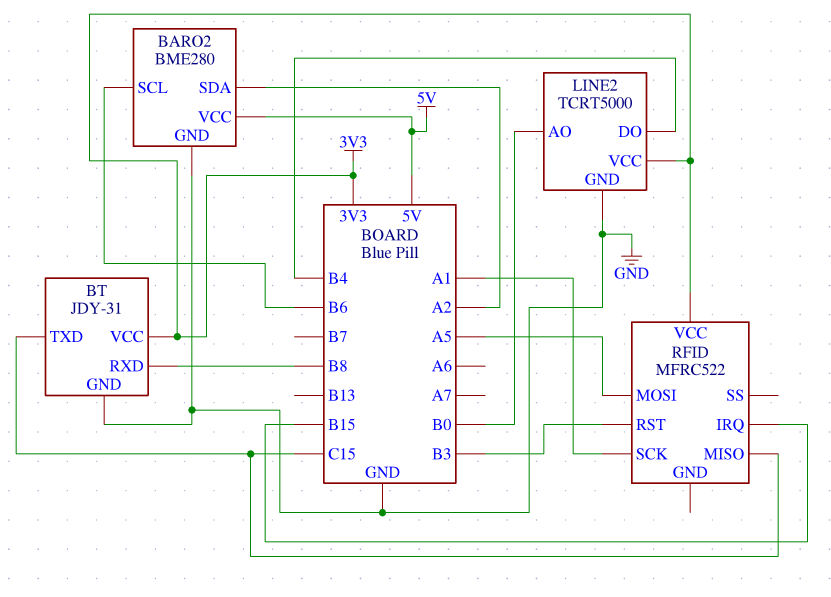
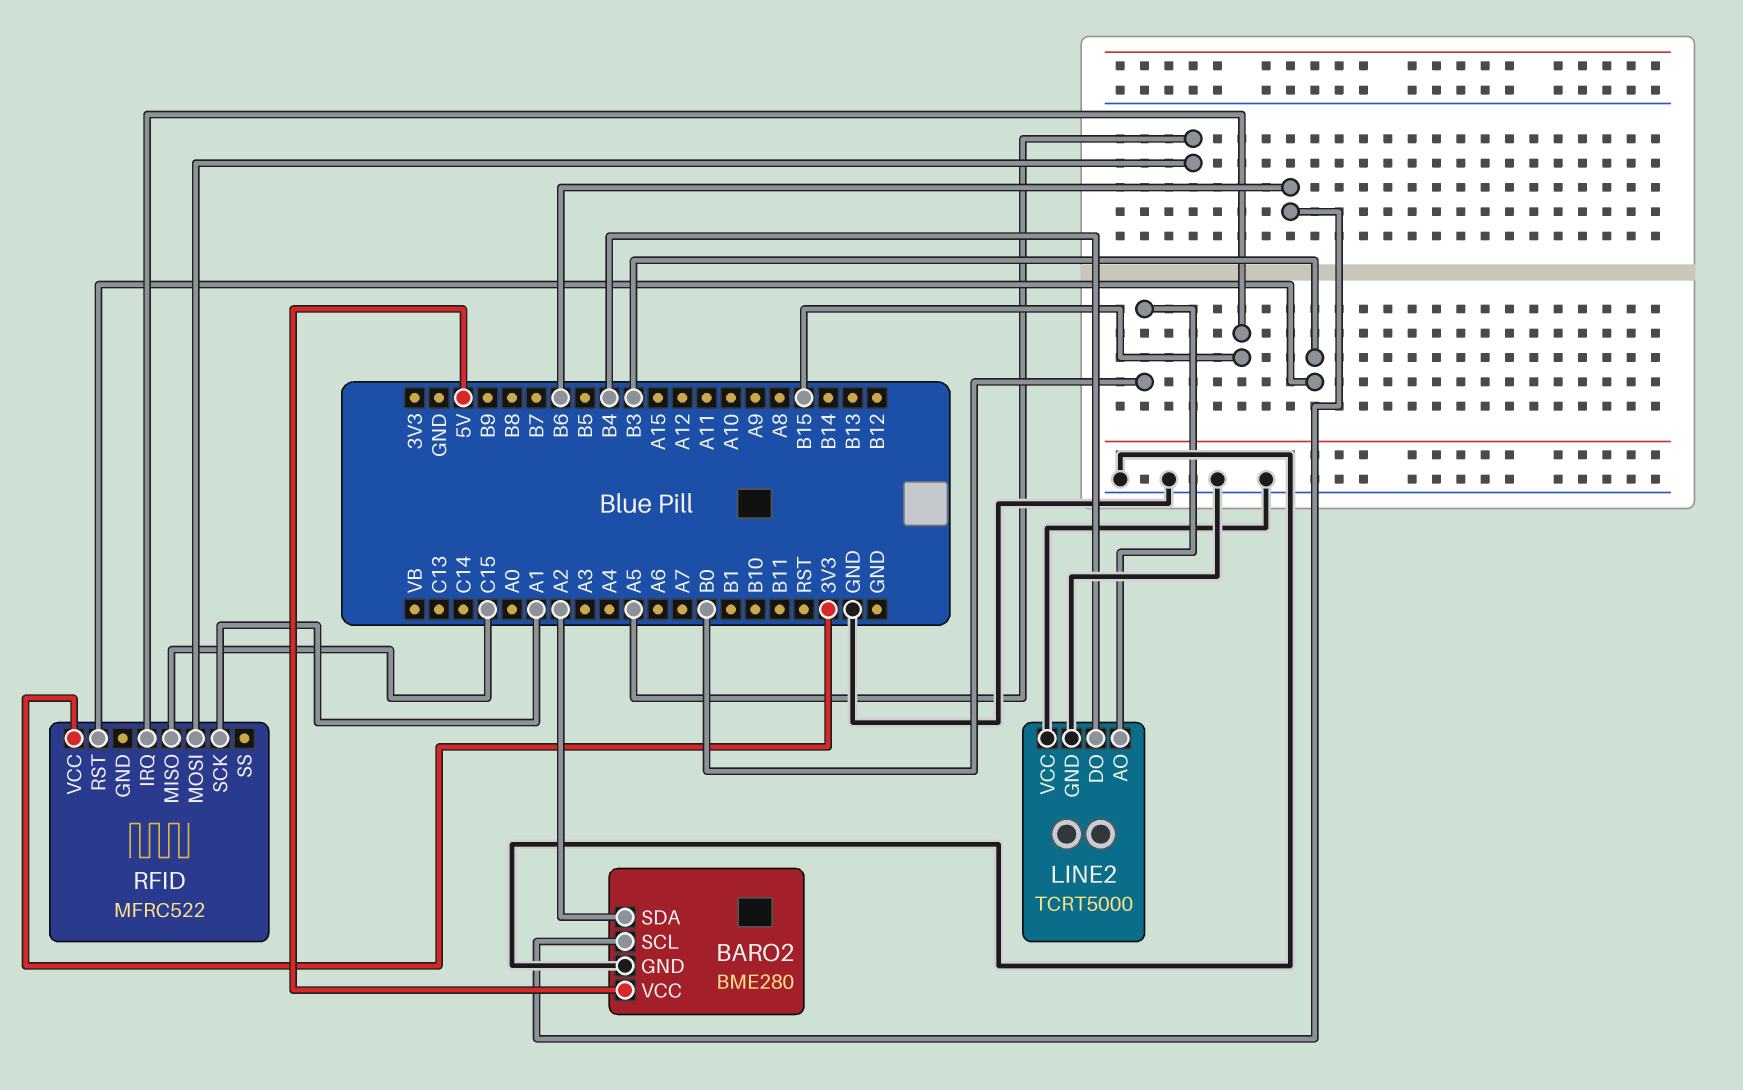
BT: JDY-31 -> none
BT pin GND: GND -> none
BT pin RXD: B8 -> none
BT pin TXD: C15 -> none
BT pin VCC: 3V3 -> none
LINE2 pin VCC: 3V3 -> GND

